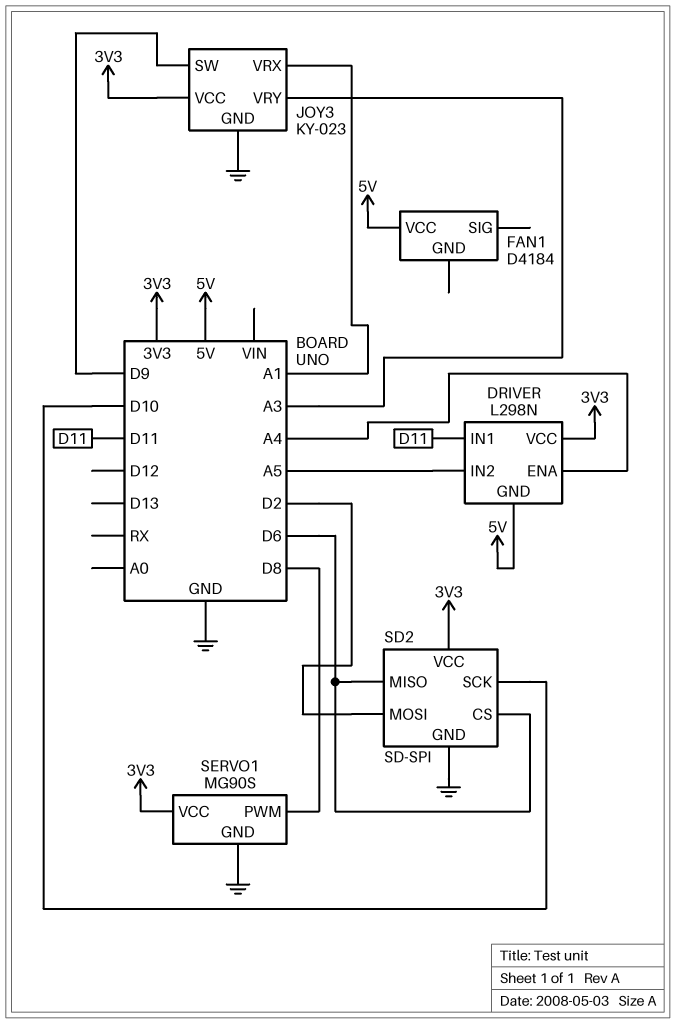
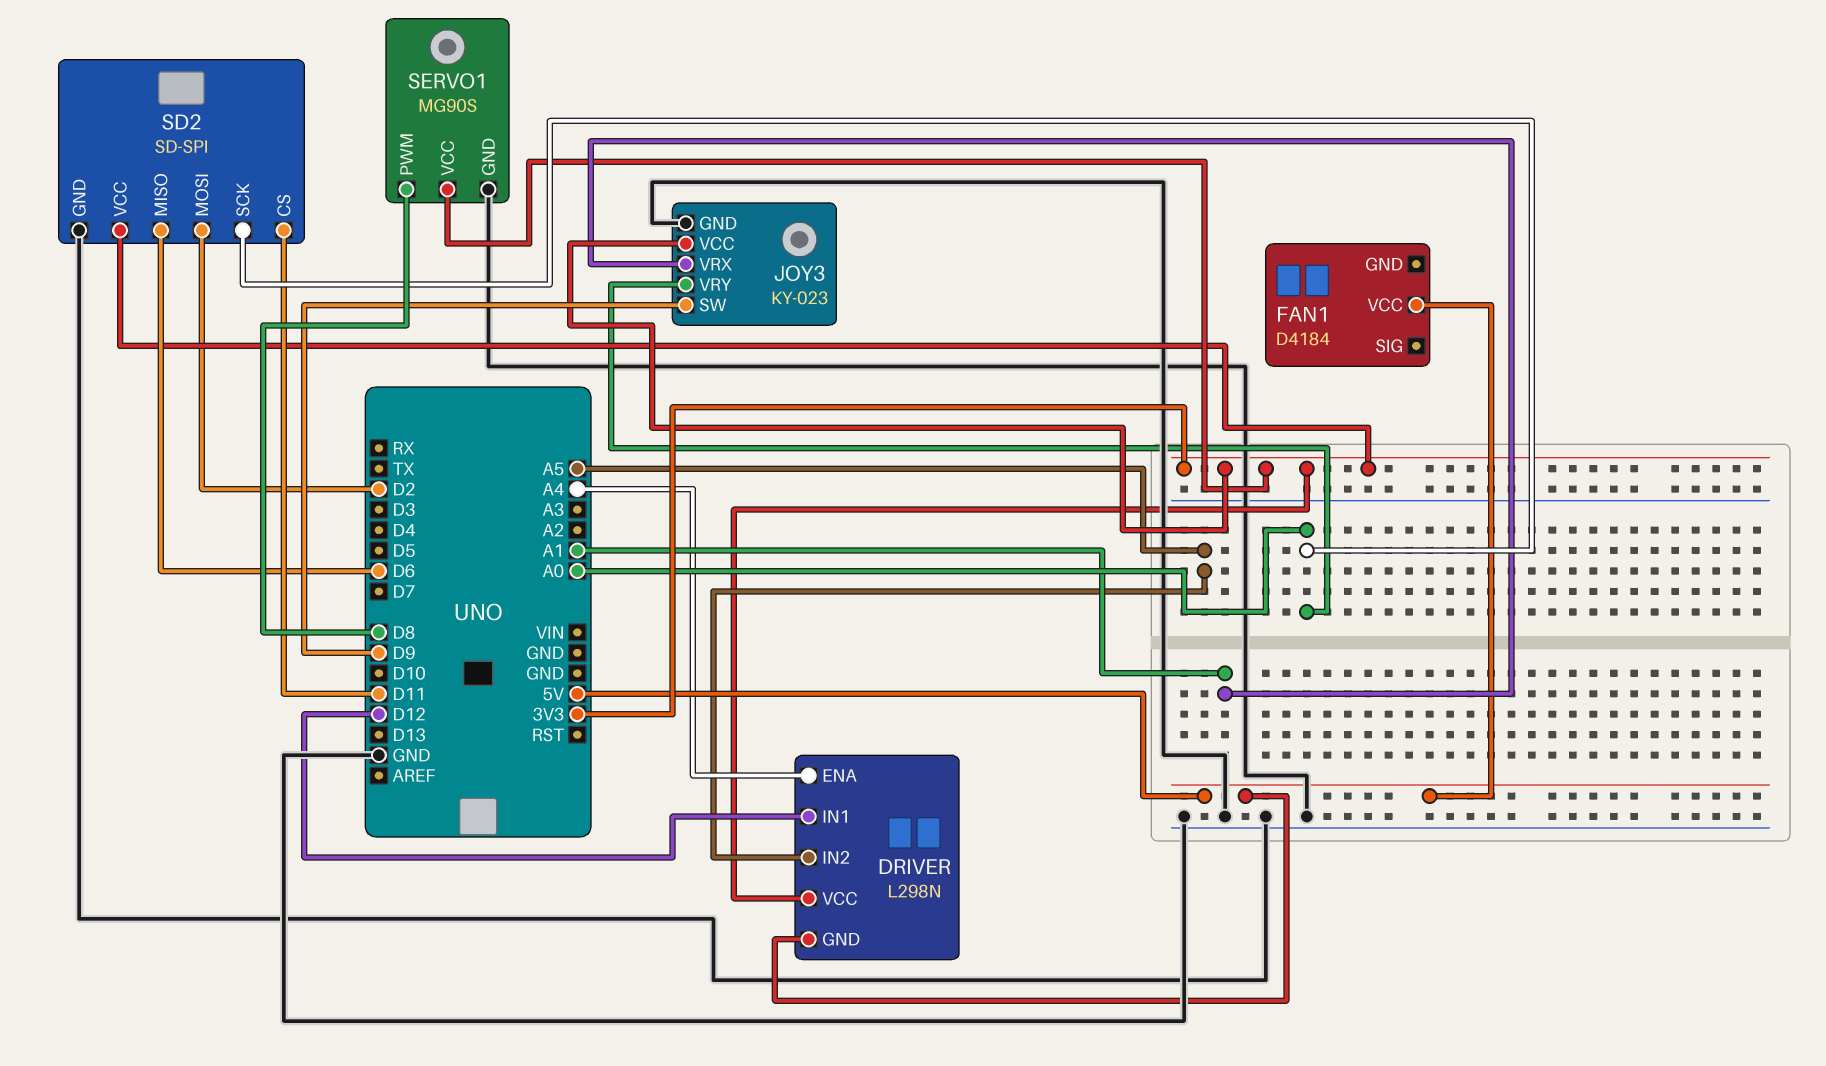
DRIVER pin IN1: D11 -> D12
JOY3 pin VRY: A3 -> A0
SD2 pin CS: D6 -> D11
SD2 pin SCK: D10 -> A0

